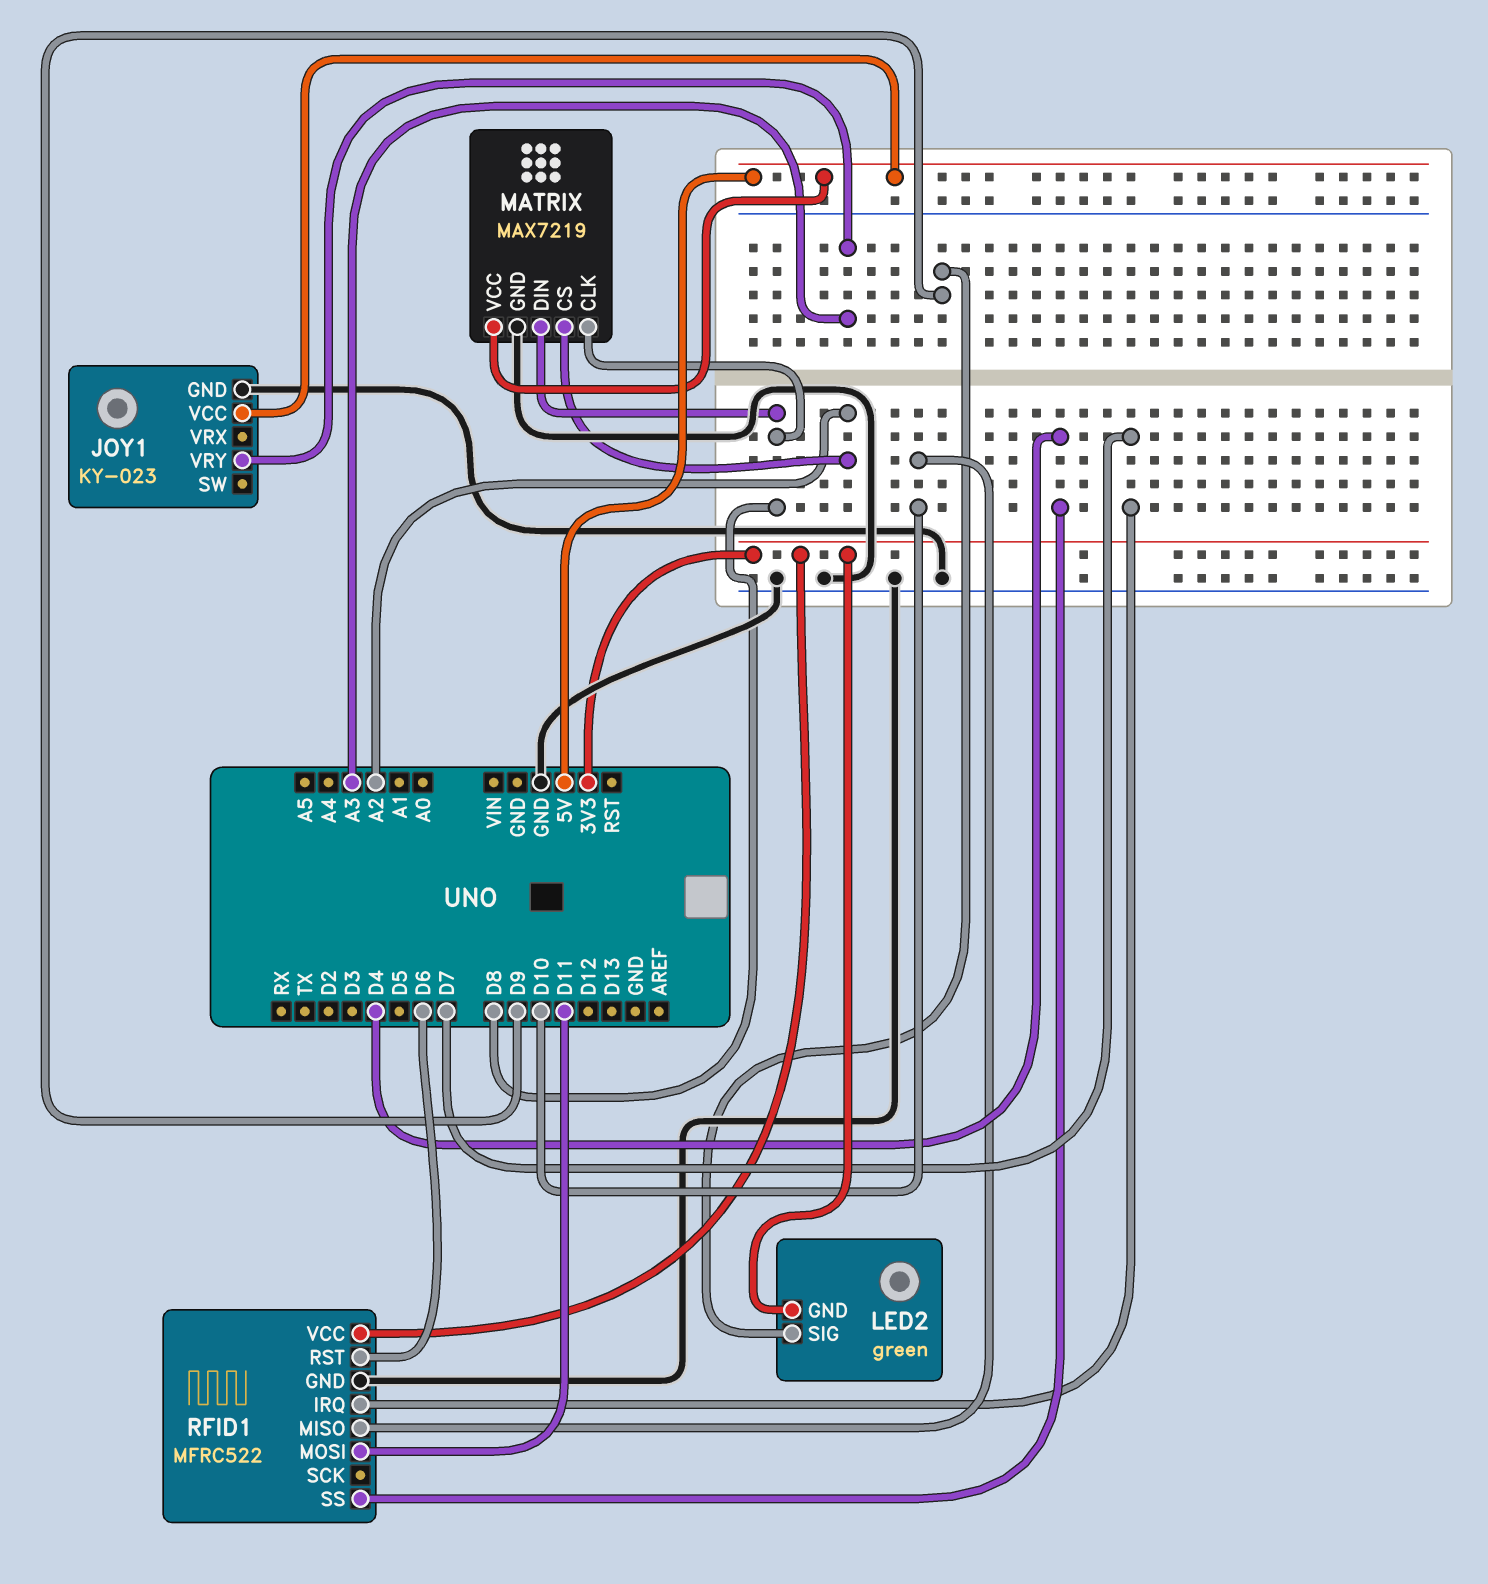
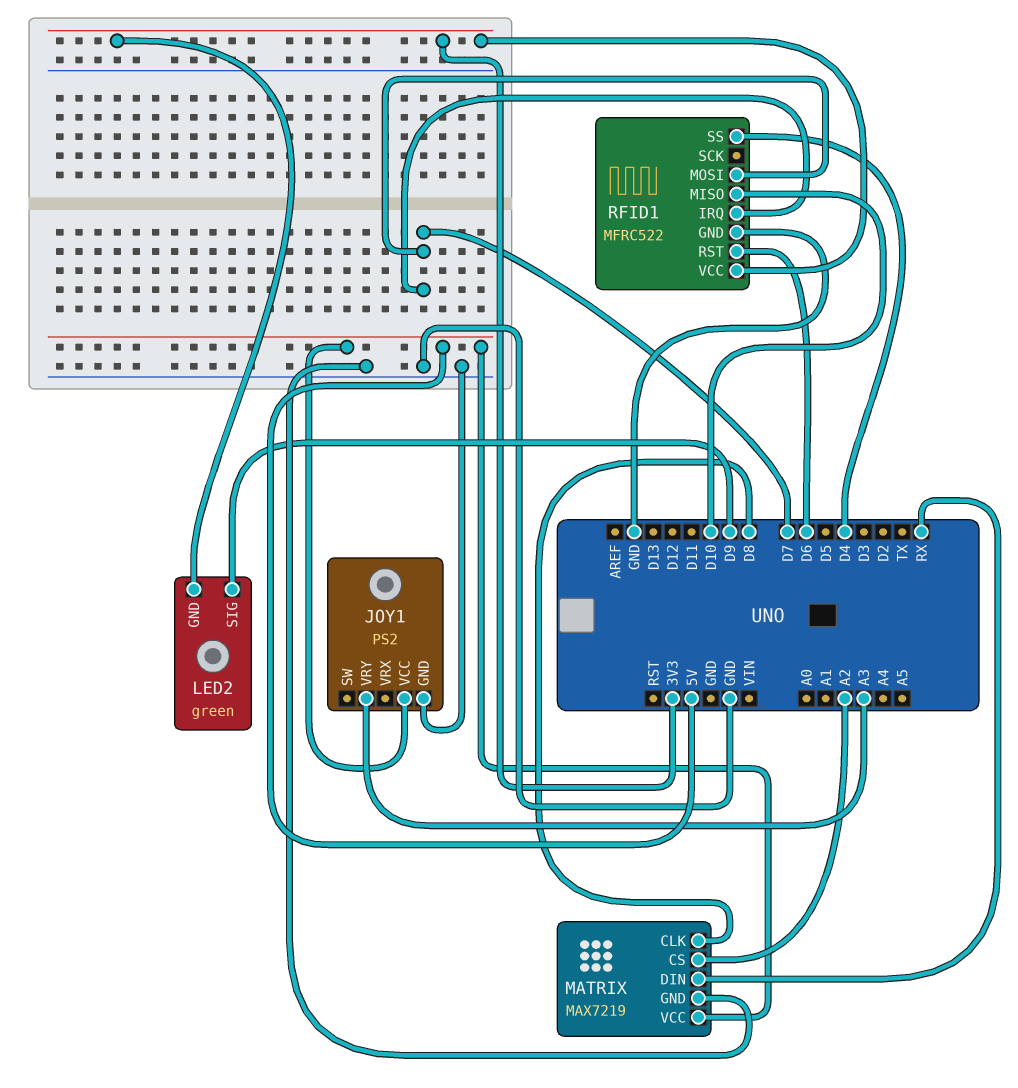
JOY1: KY-023 -> PS2
MATRIX pin DIN: D8 -> RX
RFID1 pin MOSI: D11 -> D7

